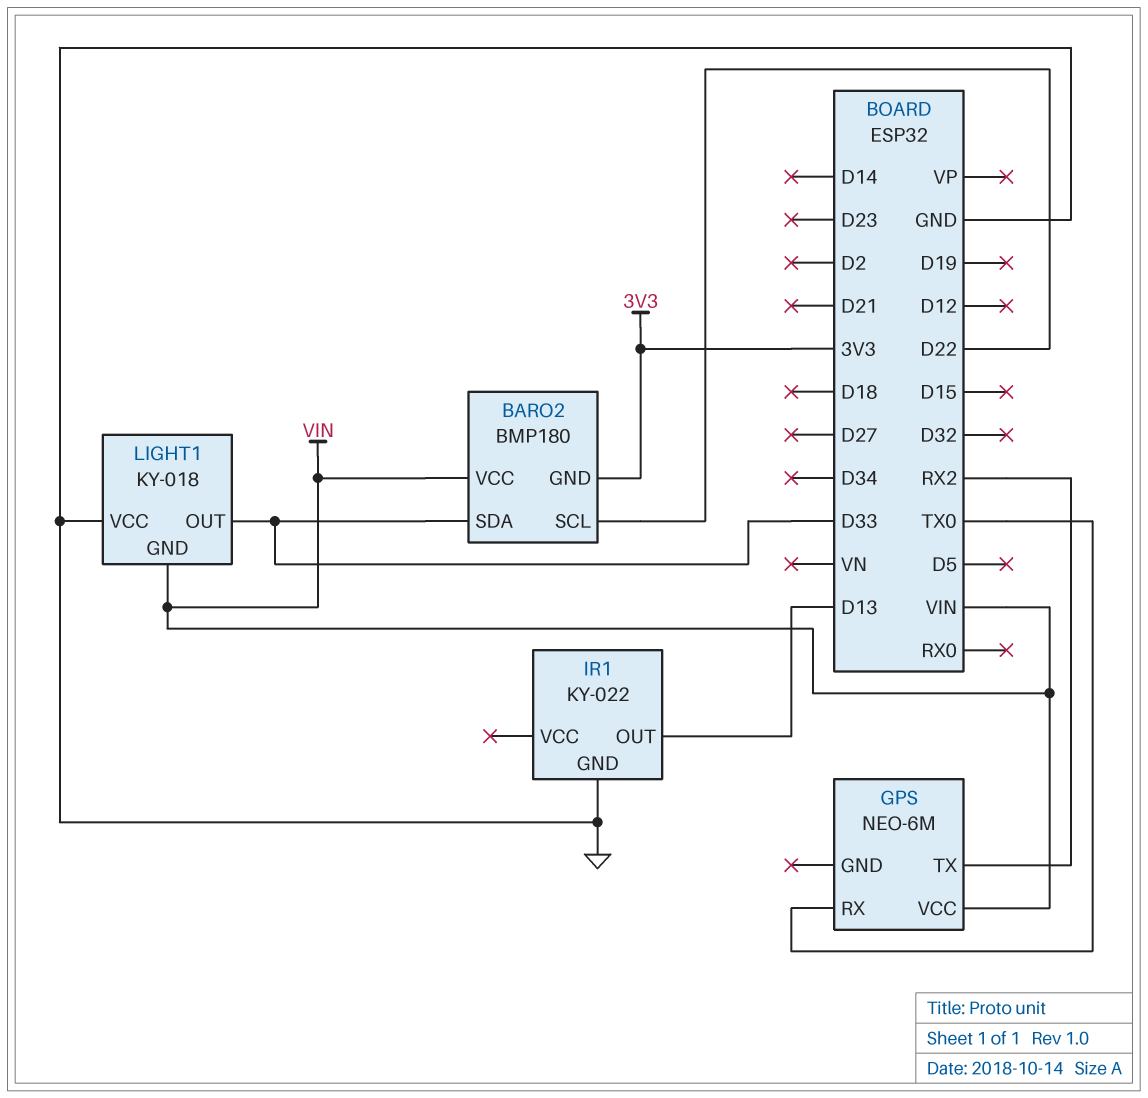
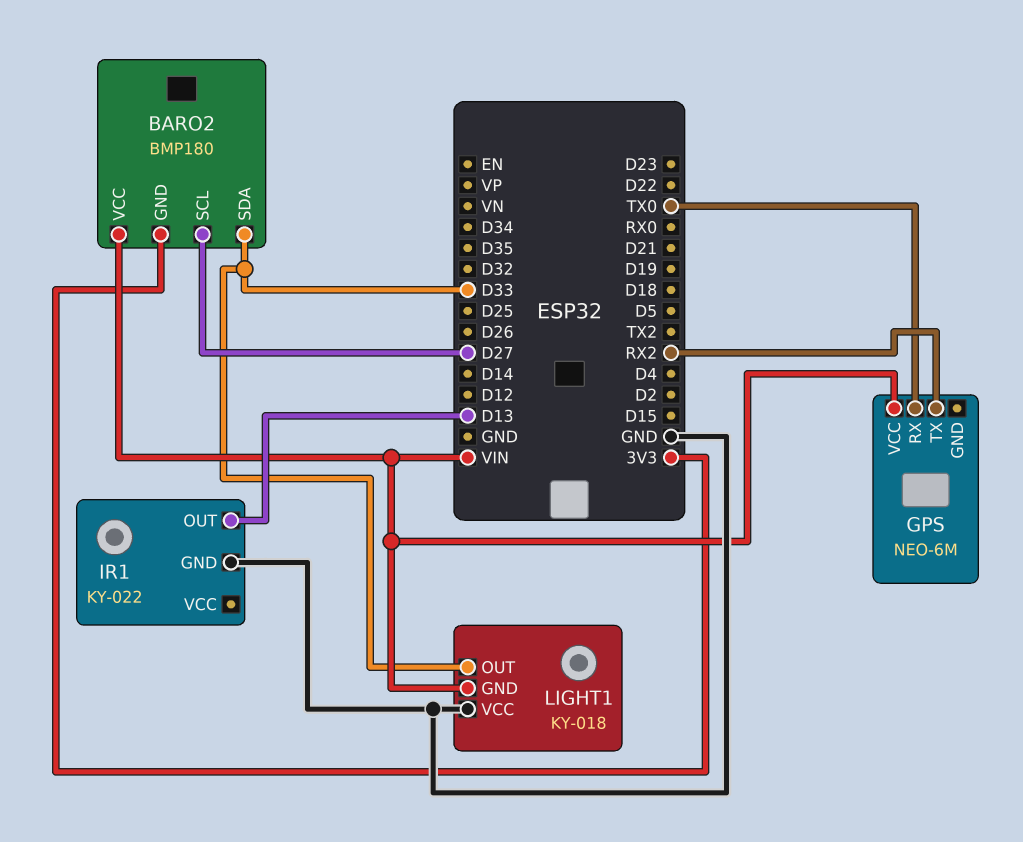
BARO2 pin SCL: D22 -> D27

